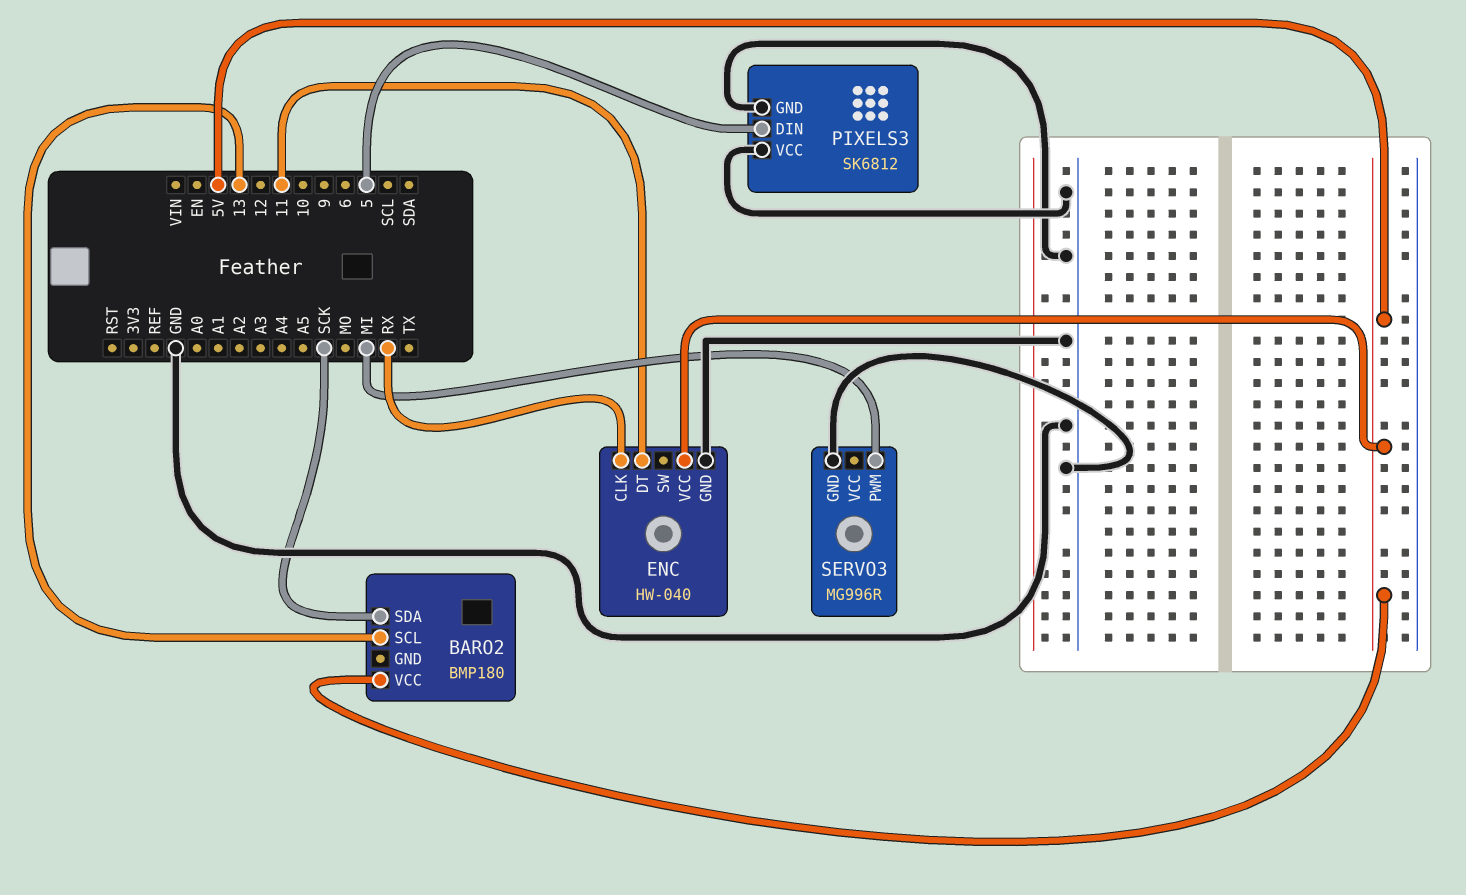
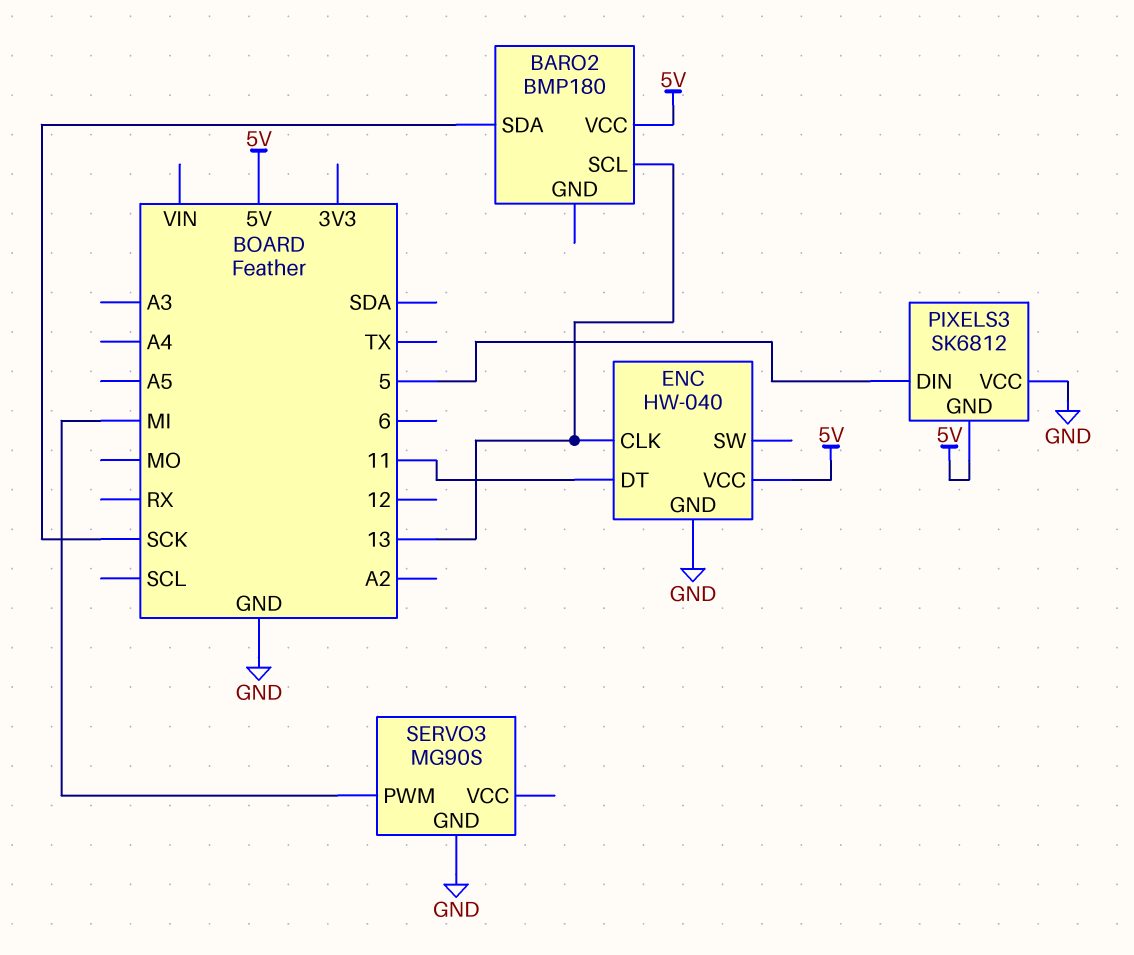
ENC pin CLK: RX -> 13
PIXELS3 pin GND: GND -> 5V
SERVO3: MG996R -> MG90S

